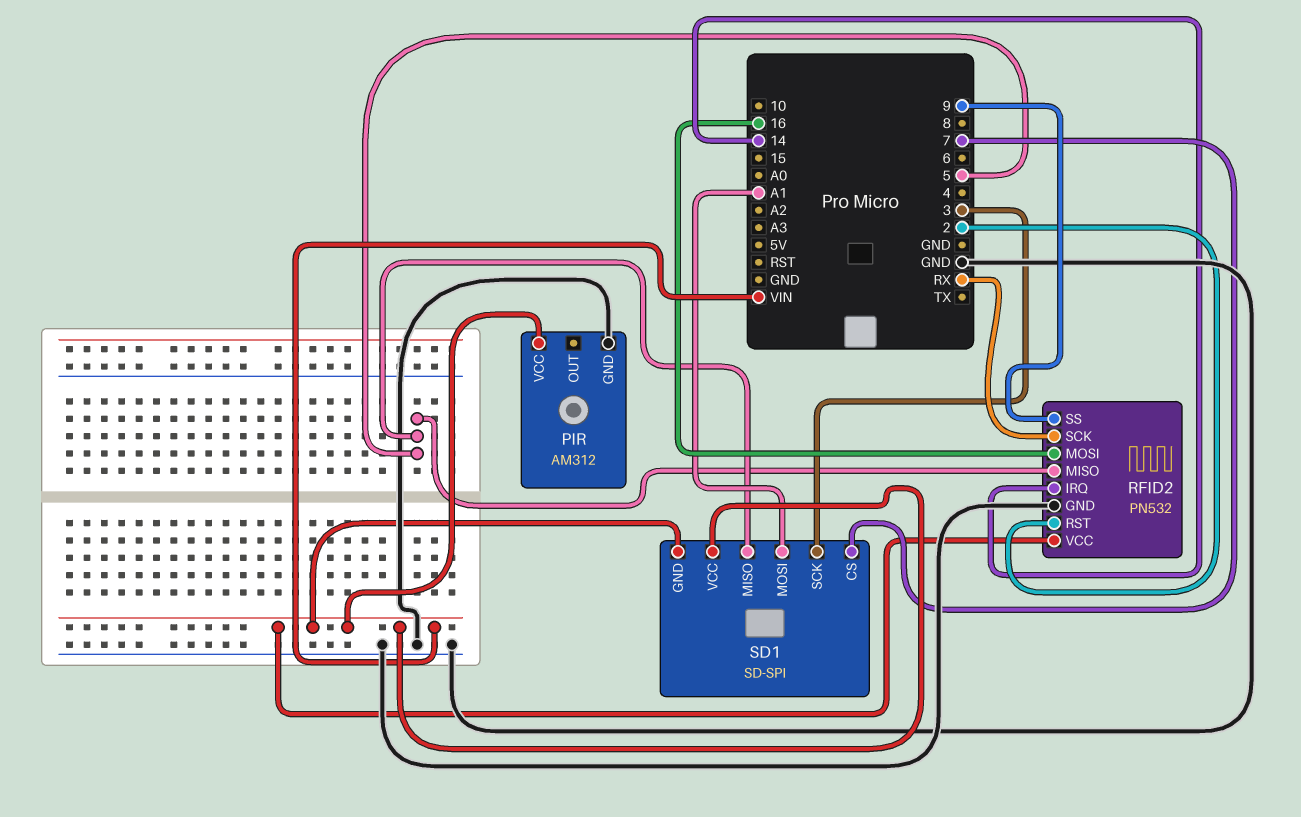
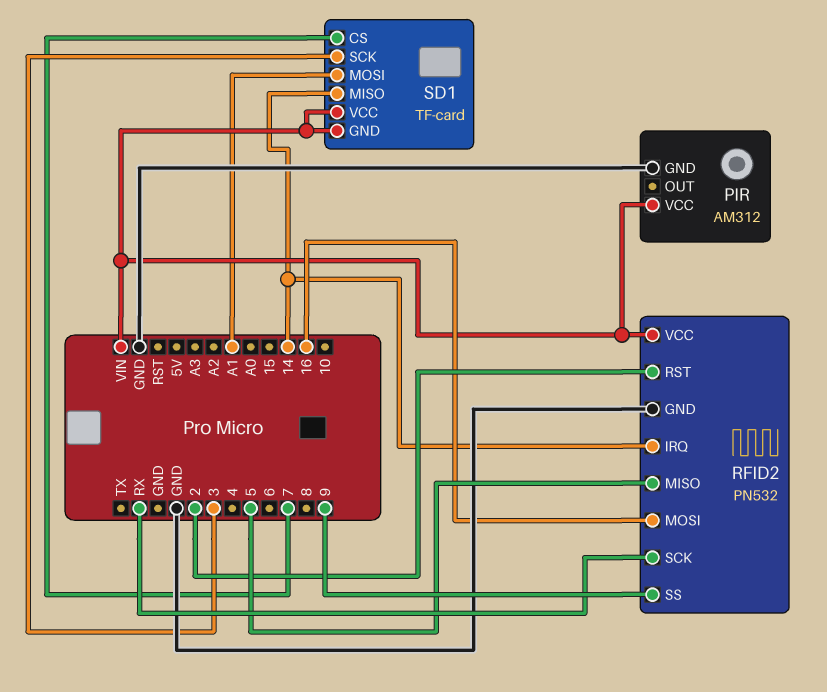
SD1: SD-SPI -> TF-card
SD1 pin MISO: 5 -> 14

